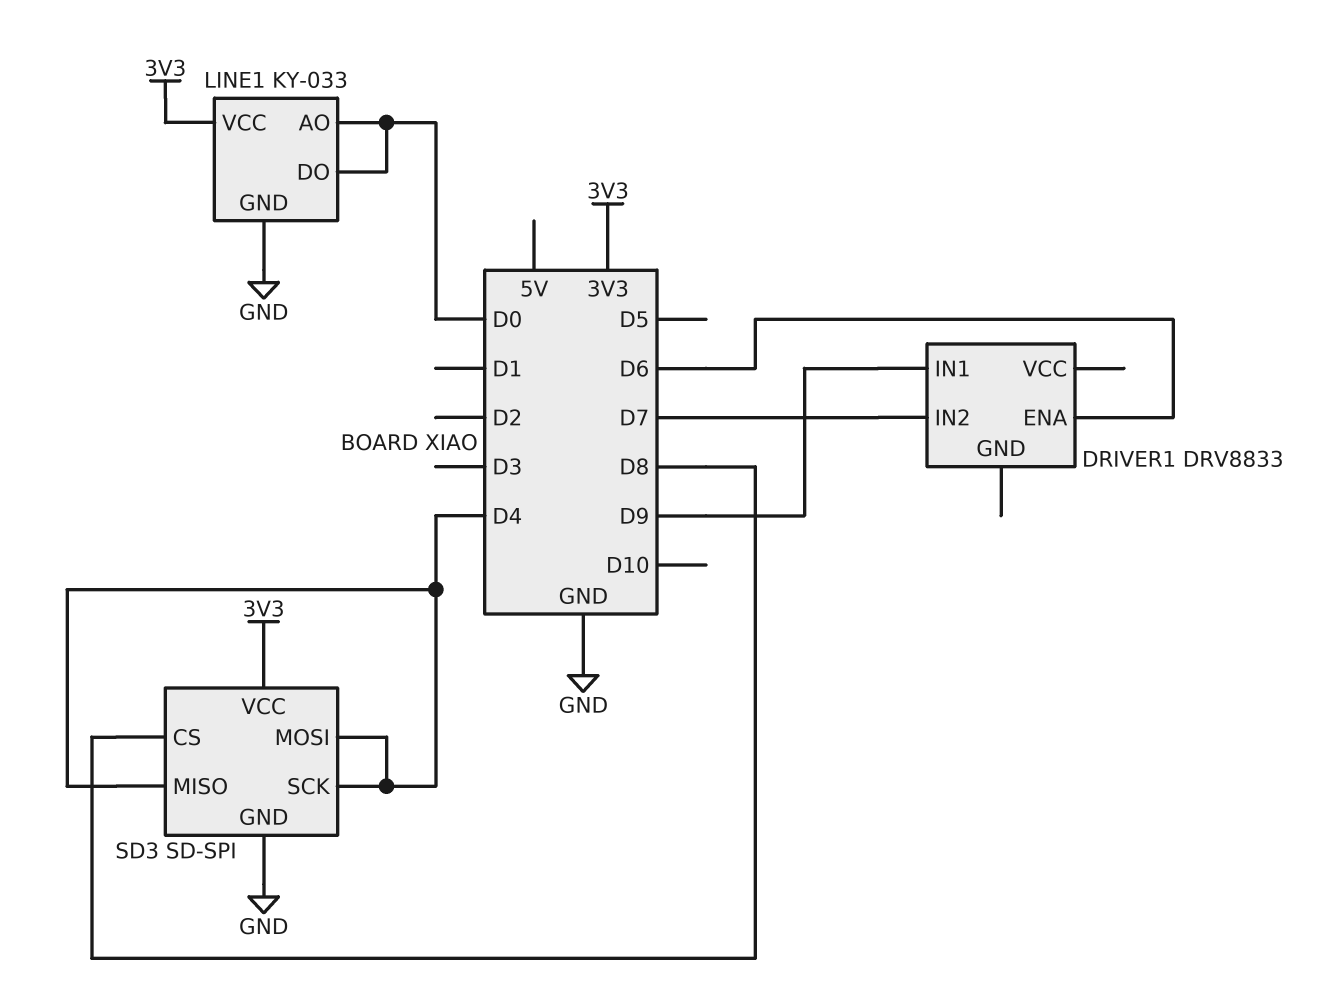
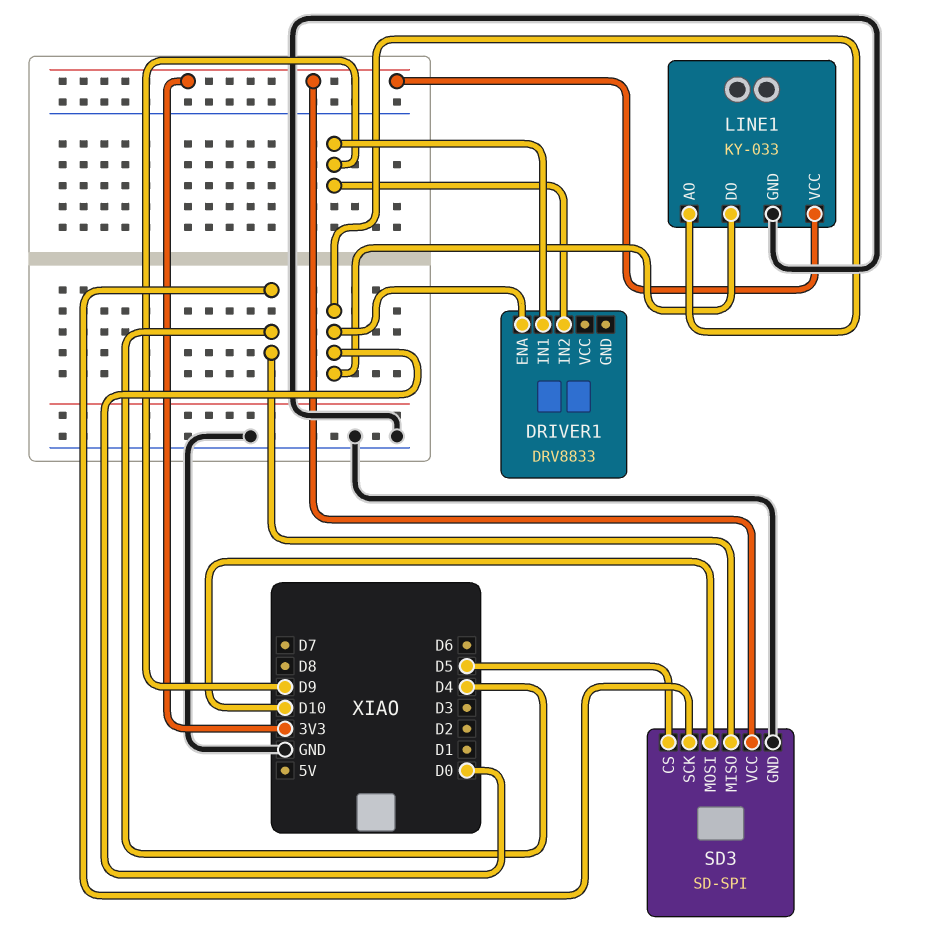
DRIVER1 pin ENA: D6 -> D0
DRIVER1 pin IN2: D7 -> D9
SD3 pin CS: D8 -> D5
SD3 pin MOSI: D4 -> D10

